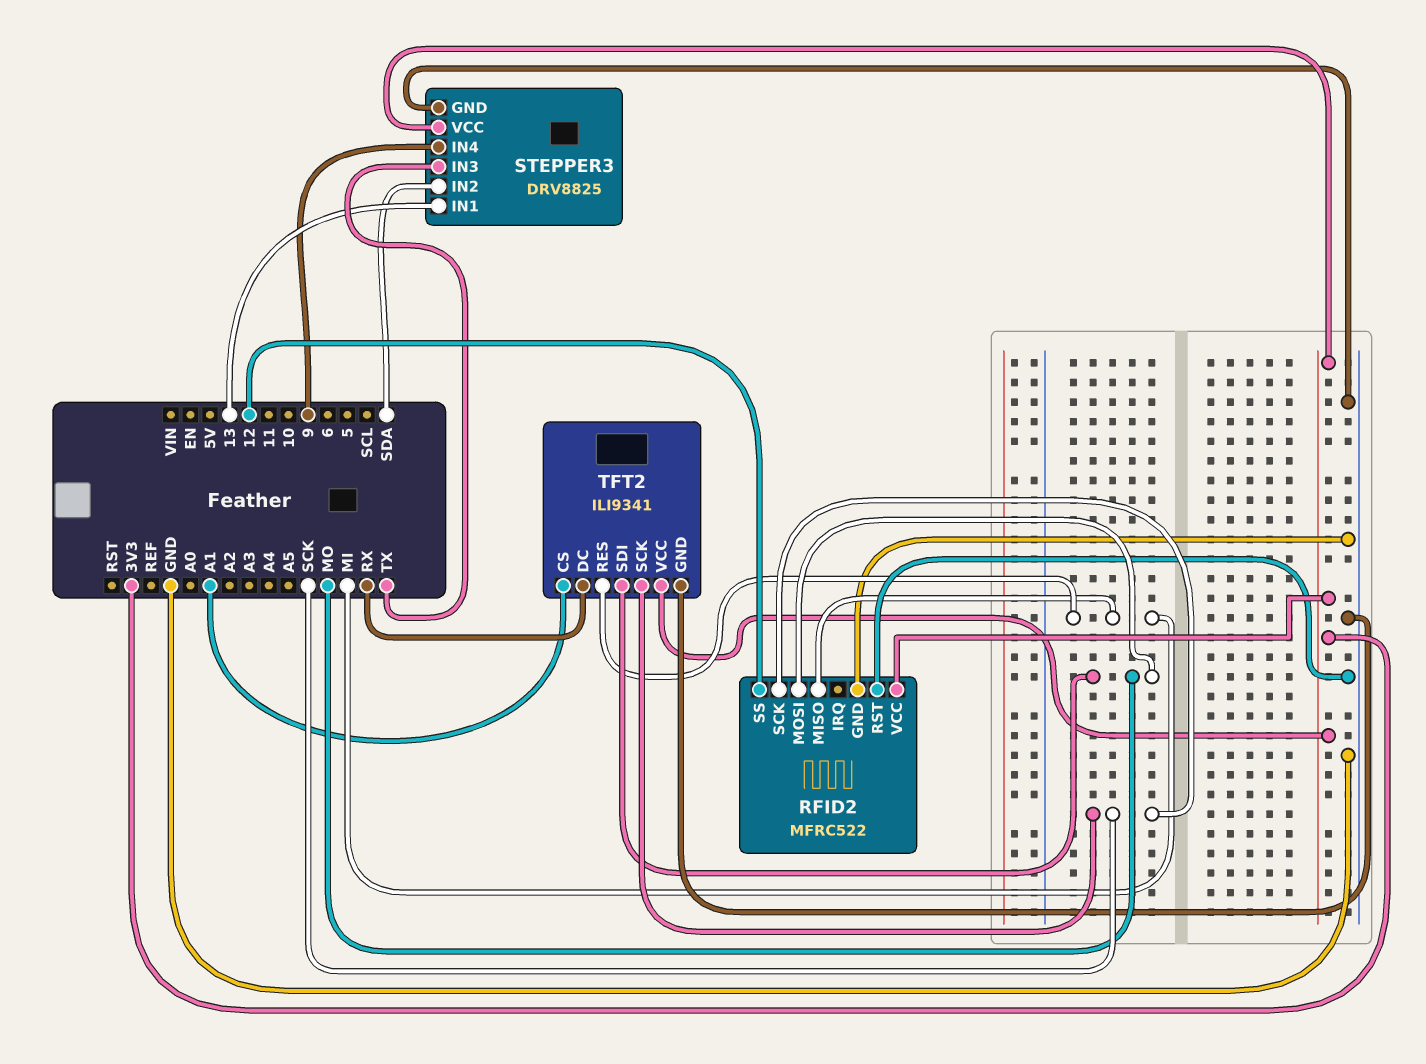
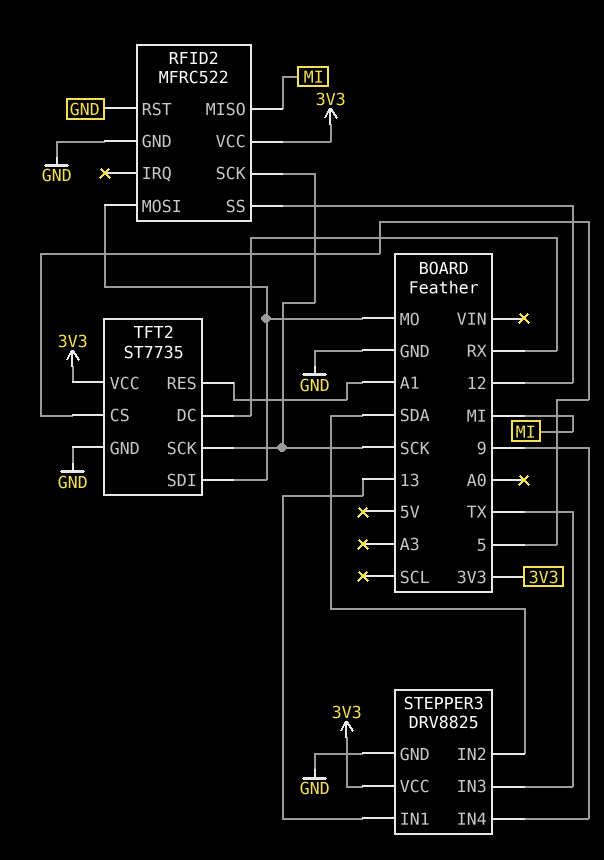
TFT2: ILI9341 -> ST7735
TFT2 pin CS: A1 -> 5
TFT2 pin RES: MI -> A1

